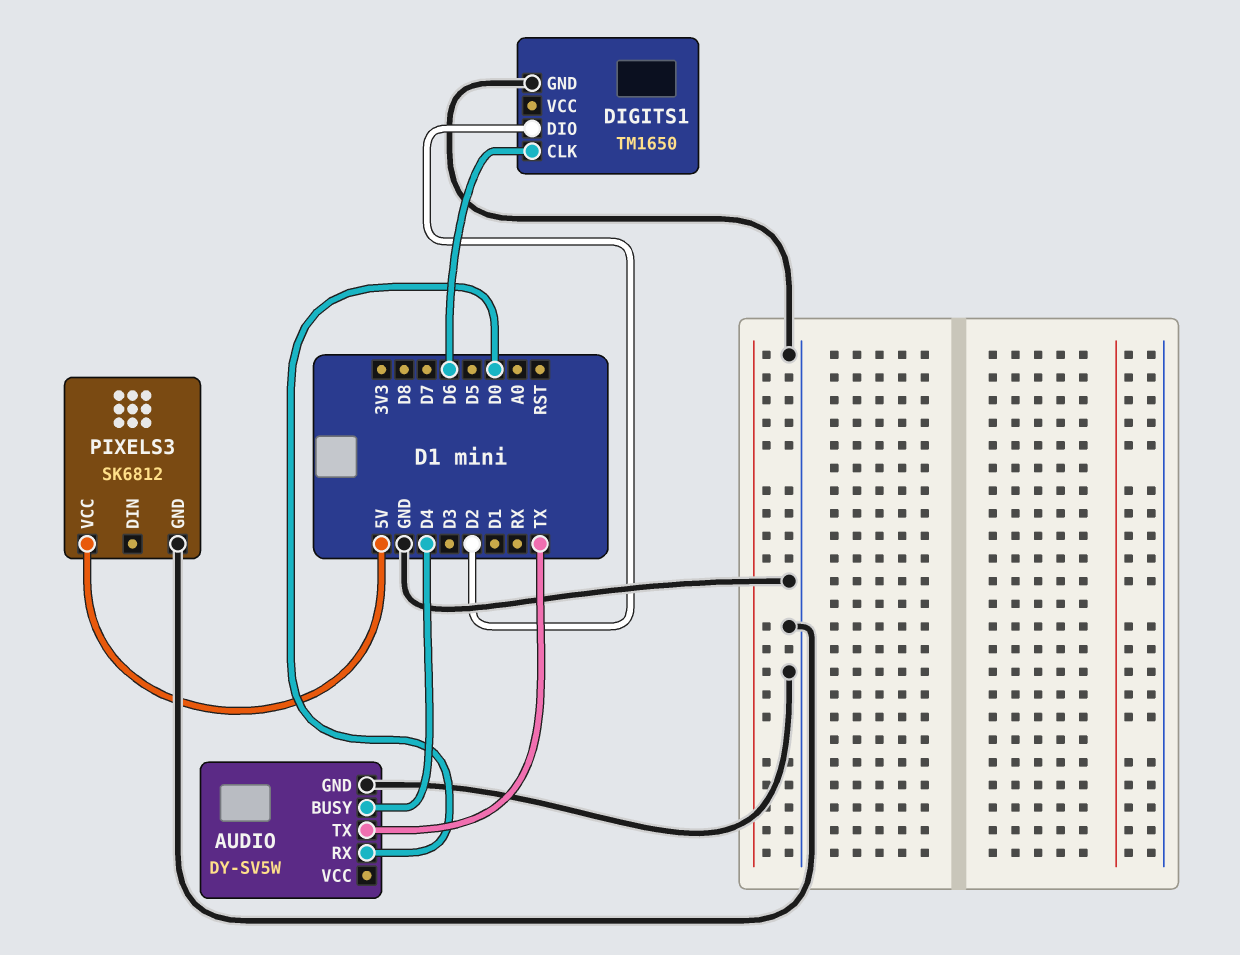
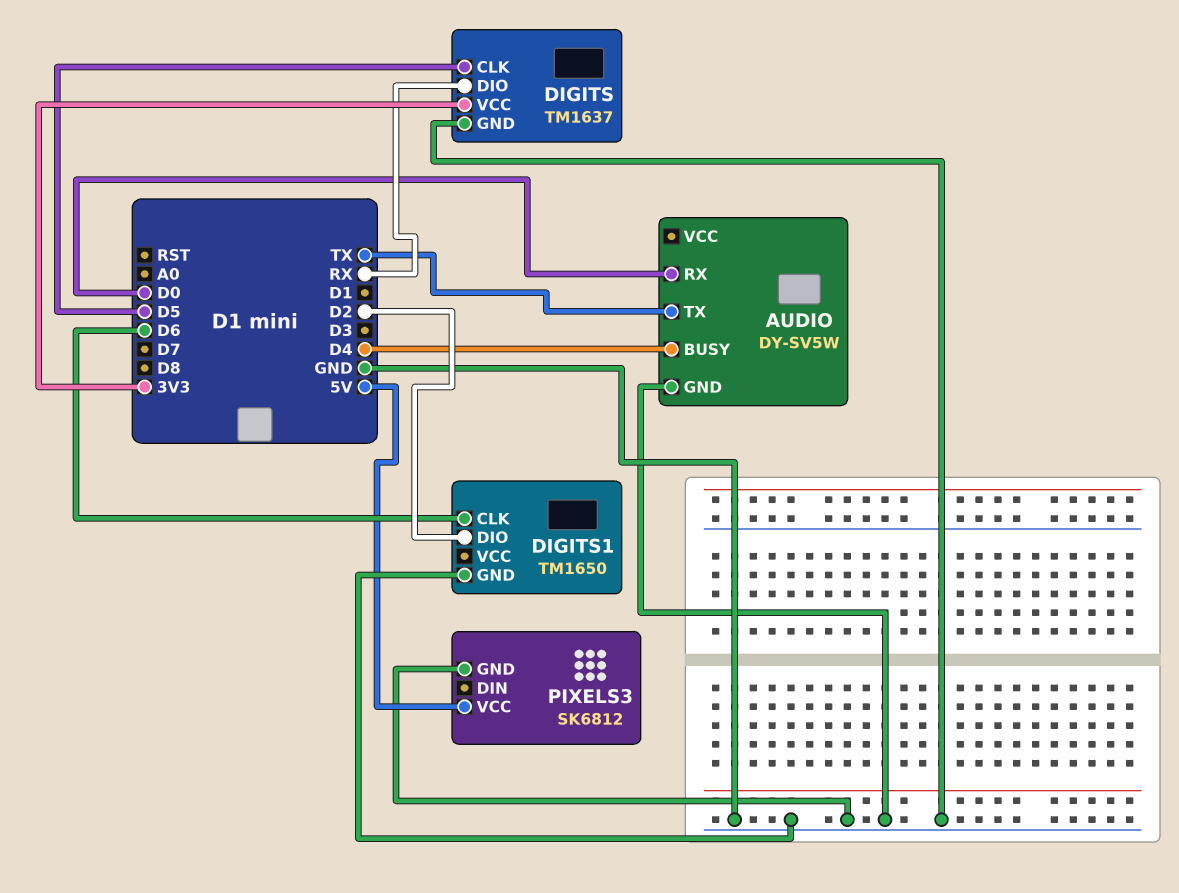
DIGITS: none -> TM1637
DIGITS pin CLK: none -> D5
DIGITS pin DIO: none -> RX
DIGITS pin GND: none -> GND
DIGITS pin VCC: none -> 3V3

